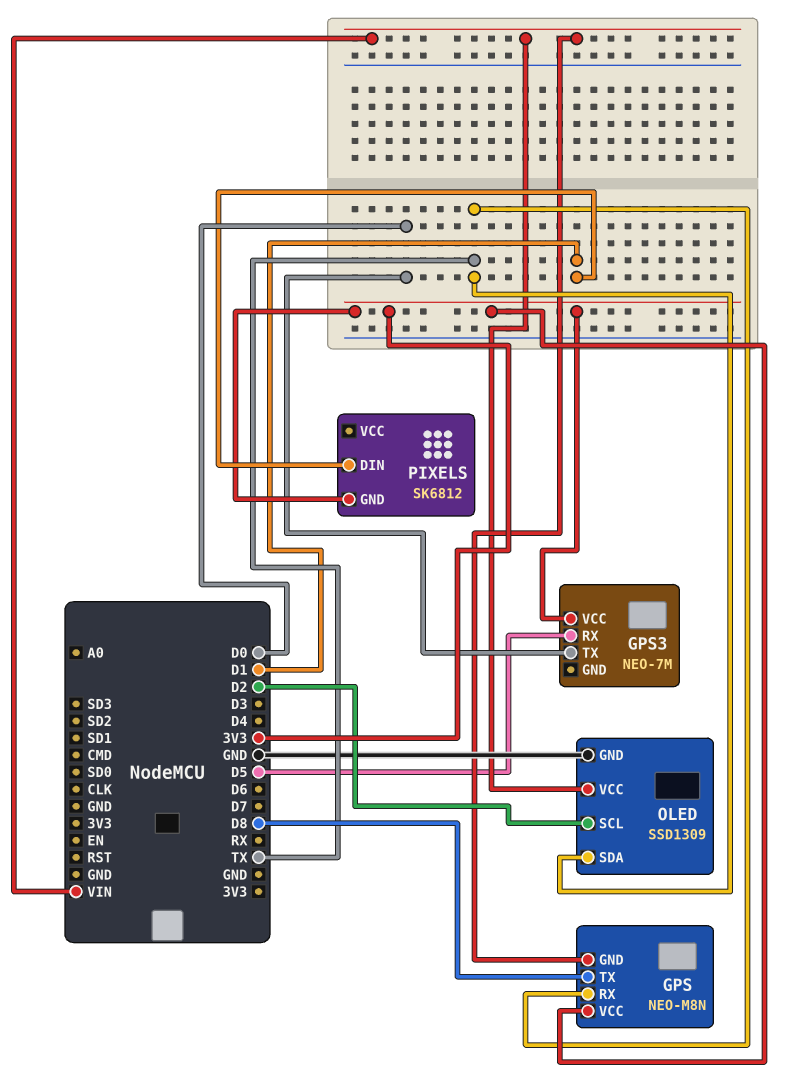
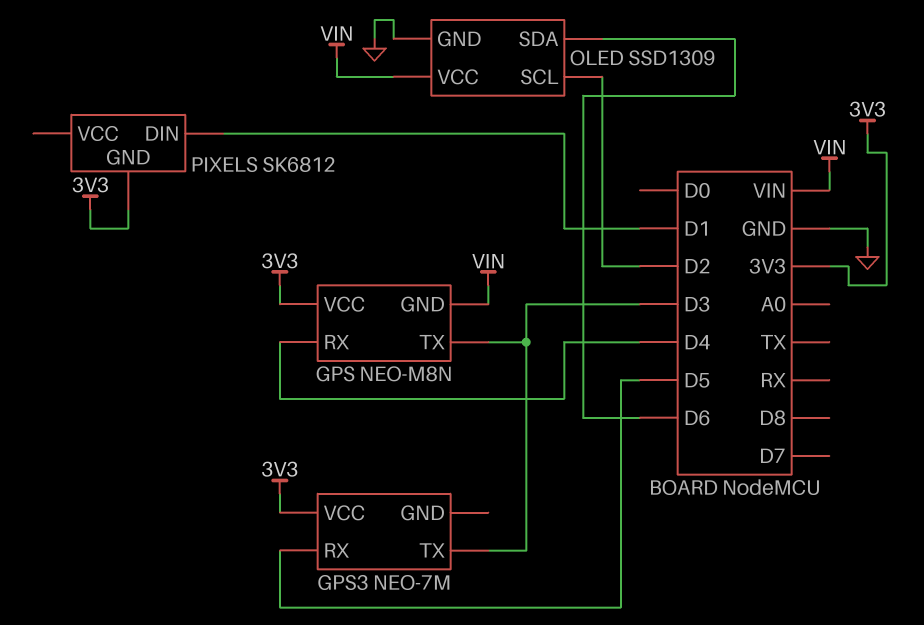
GPS pin RX: TX -> D4
GPS pin TX: D8 -> D3
GPS3 pin TX: D0 -> D3
OLED pin SDA: TX -> D6

